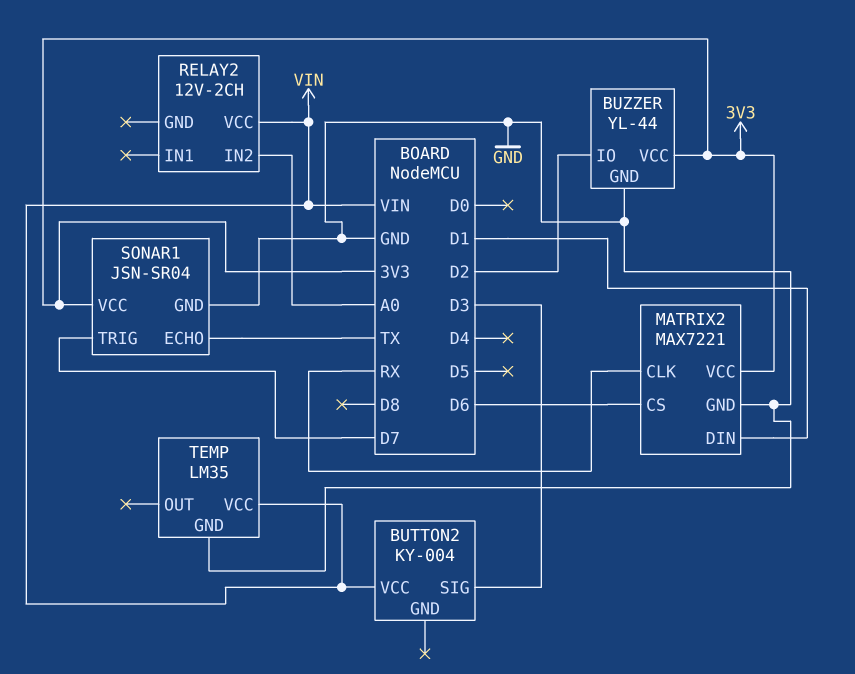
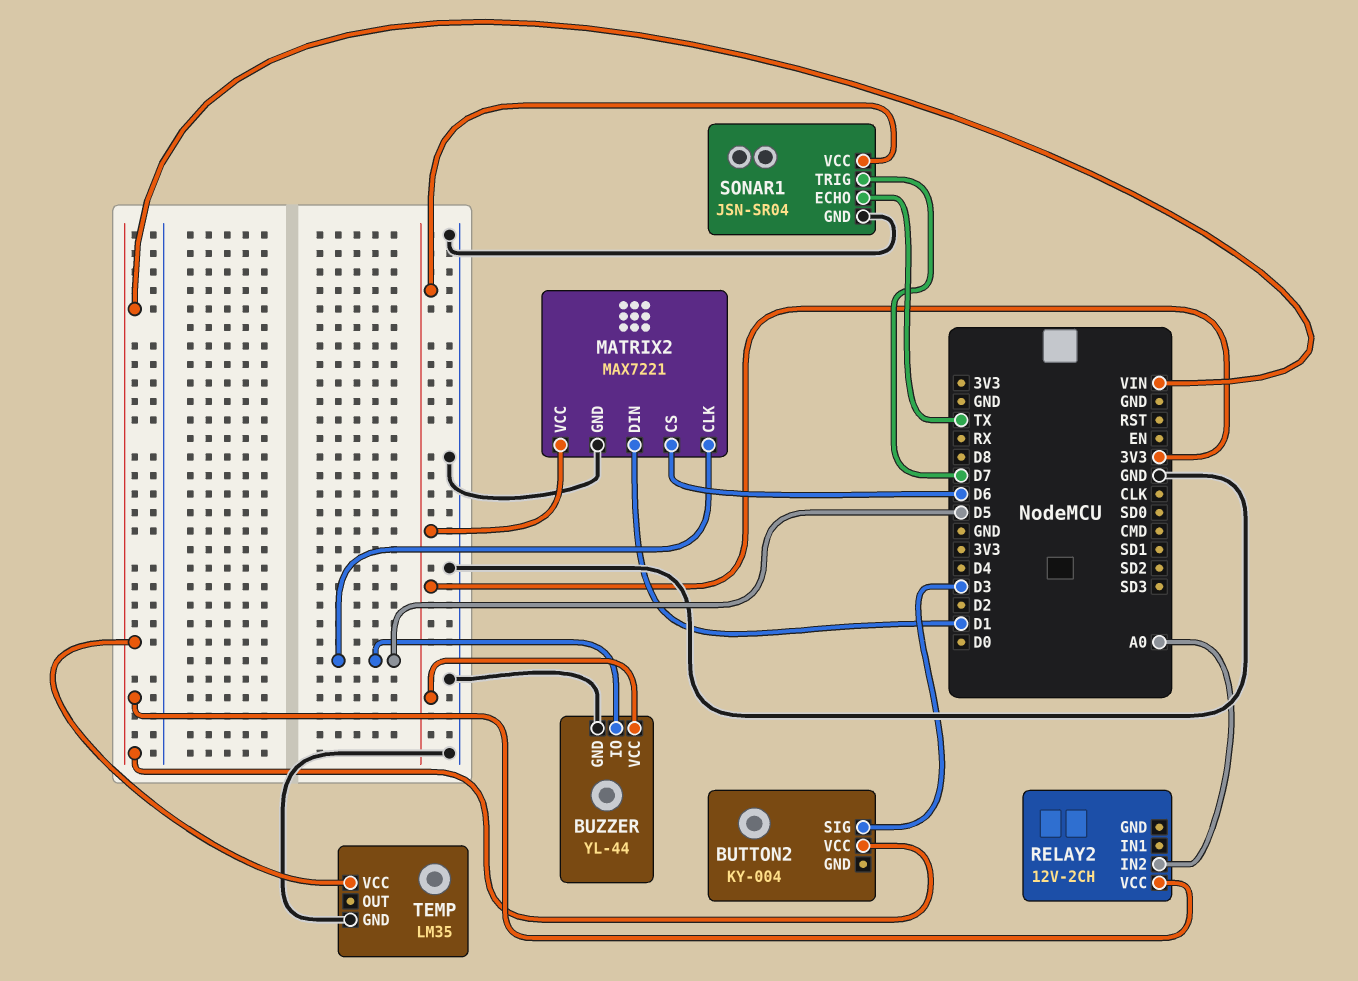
BUZZER pin IO: D2 -> D5
MATRIX2 pin CLK: RX -> D5

